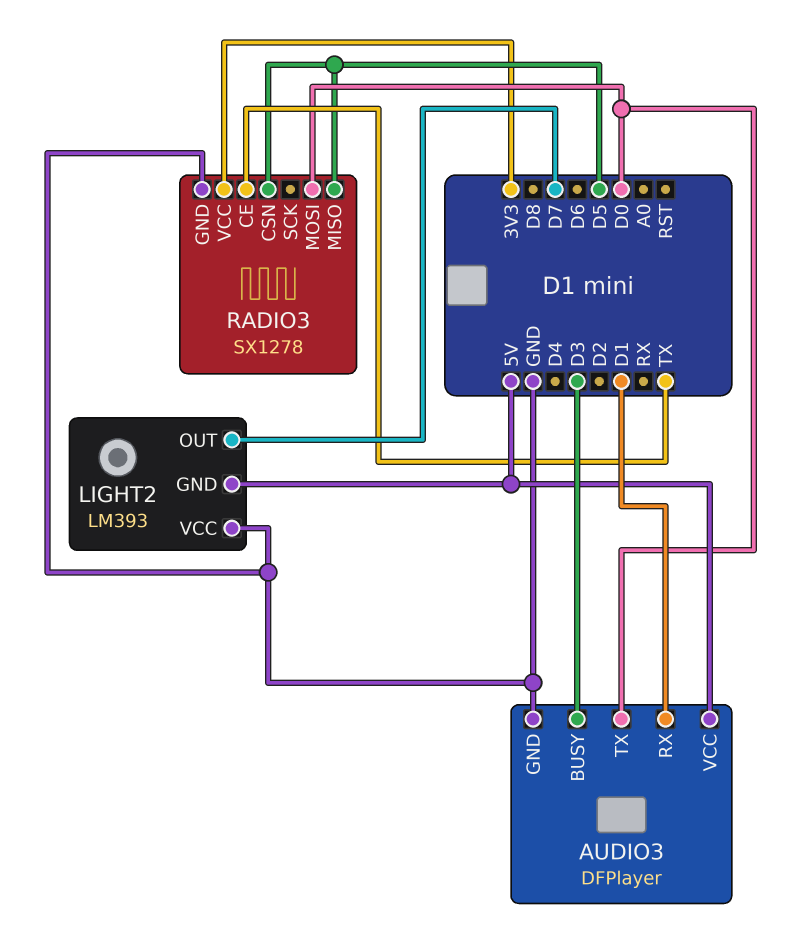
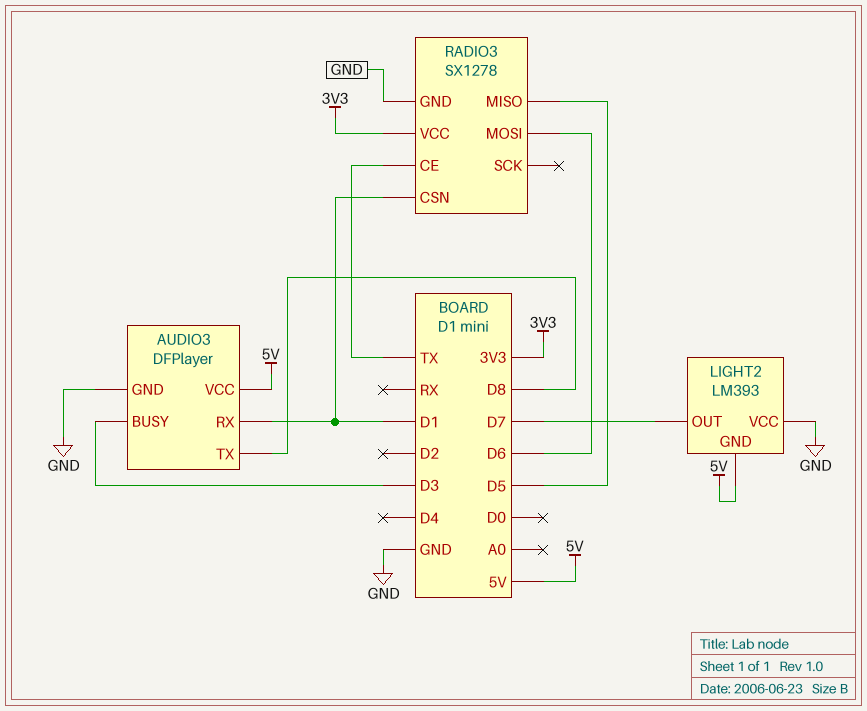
AUDIO3 pin TX: D0 -> D8
RADIO3 pin CSN: D5 -> D1
RADIO3 pin MOSI: D0 -> D6

